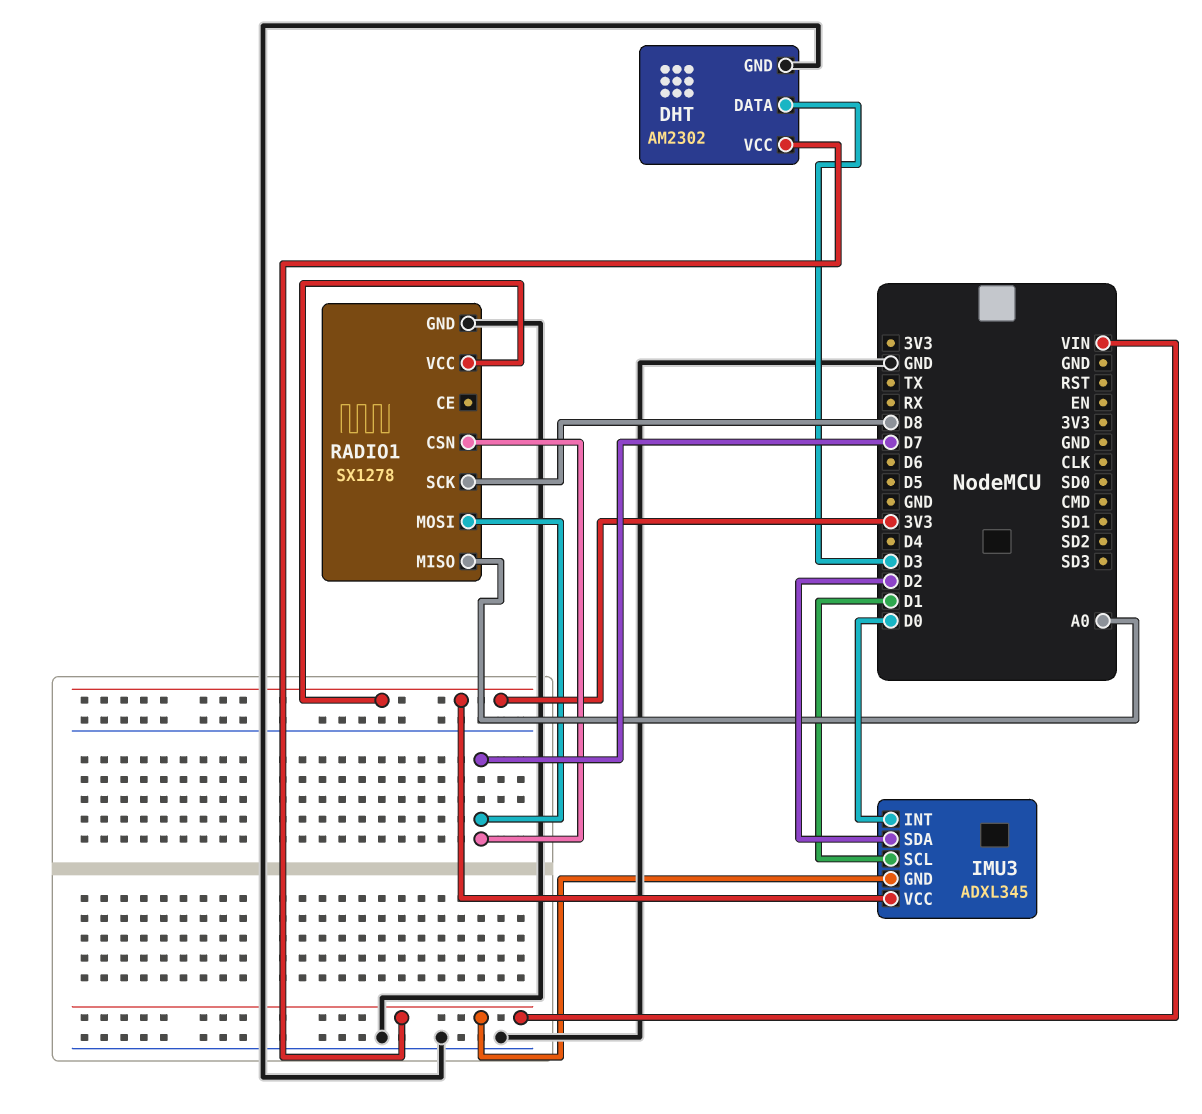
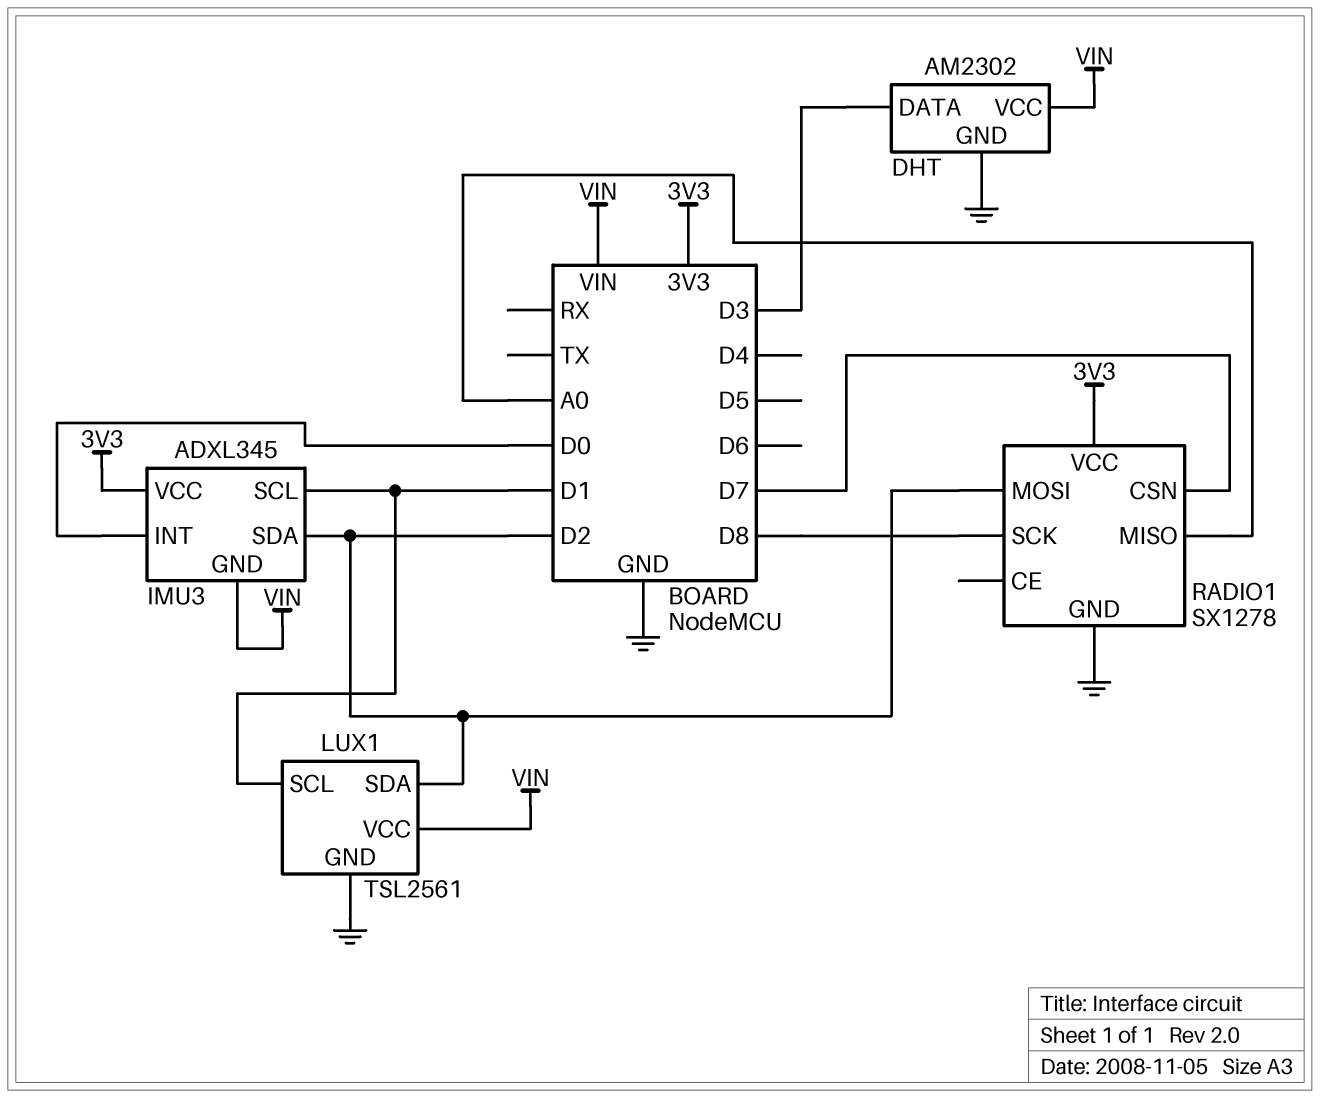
LUX1: none -> TSL2561
LUX1 pin GND: none -> GND
LUX1 pin SCL: none -> D1
LUX1 pin SDA: none -> D2
LUX1 pin VCC: none -> VIN
RADIO1 pin MOSI: D7 -> D2

